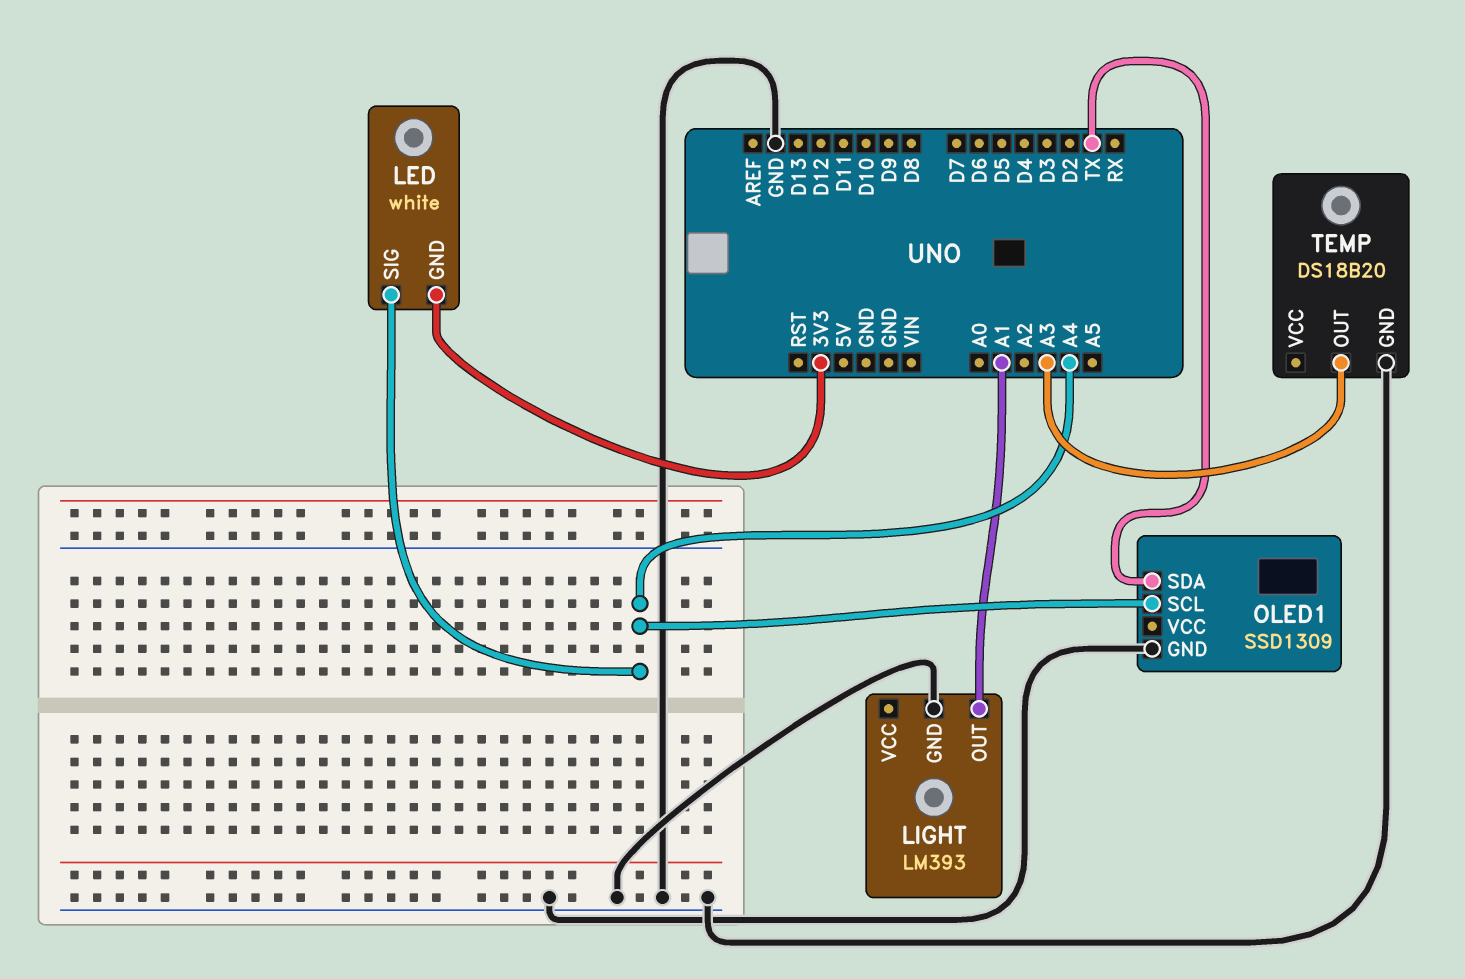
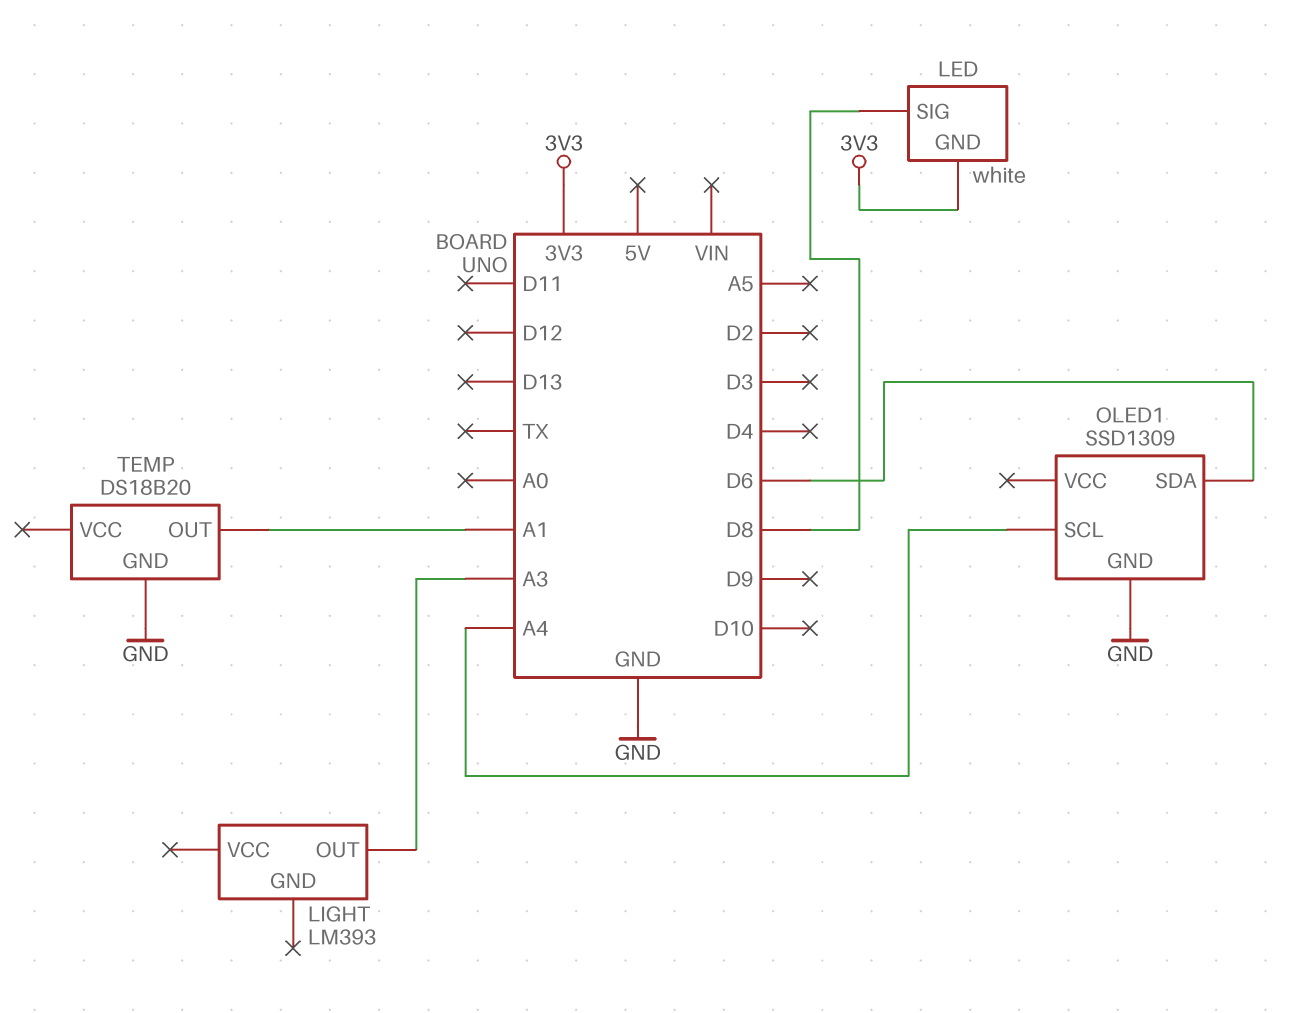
LED pin SIG: A4 -> D8
LIGHT pin GND: GND -> none
LIGHT pin OUT: A1 -> A3
OLED1 pin SDA: TX -> D6
TEMP pin OUT: A3 -> A1

